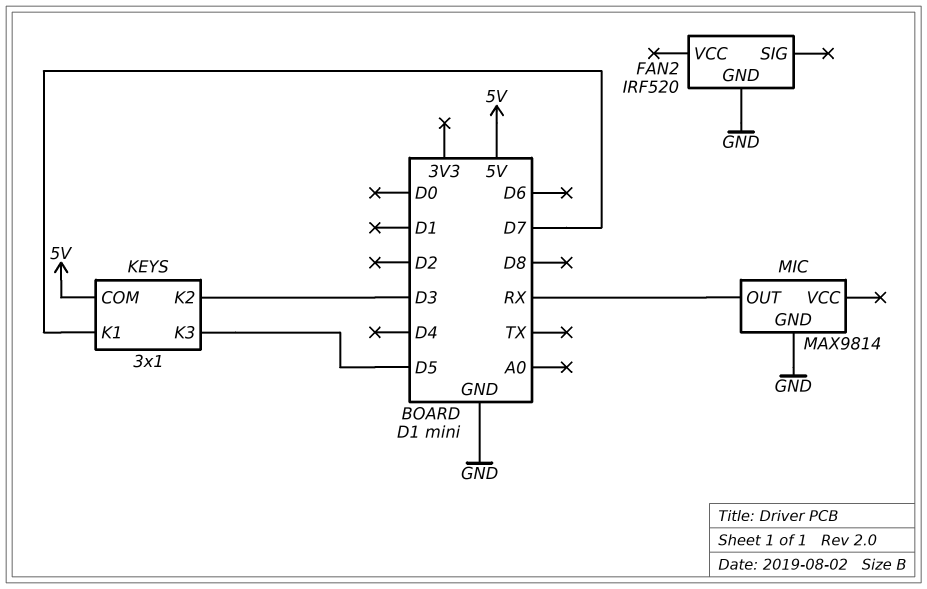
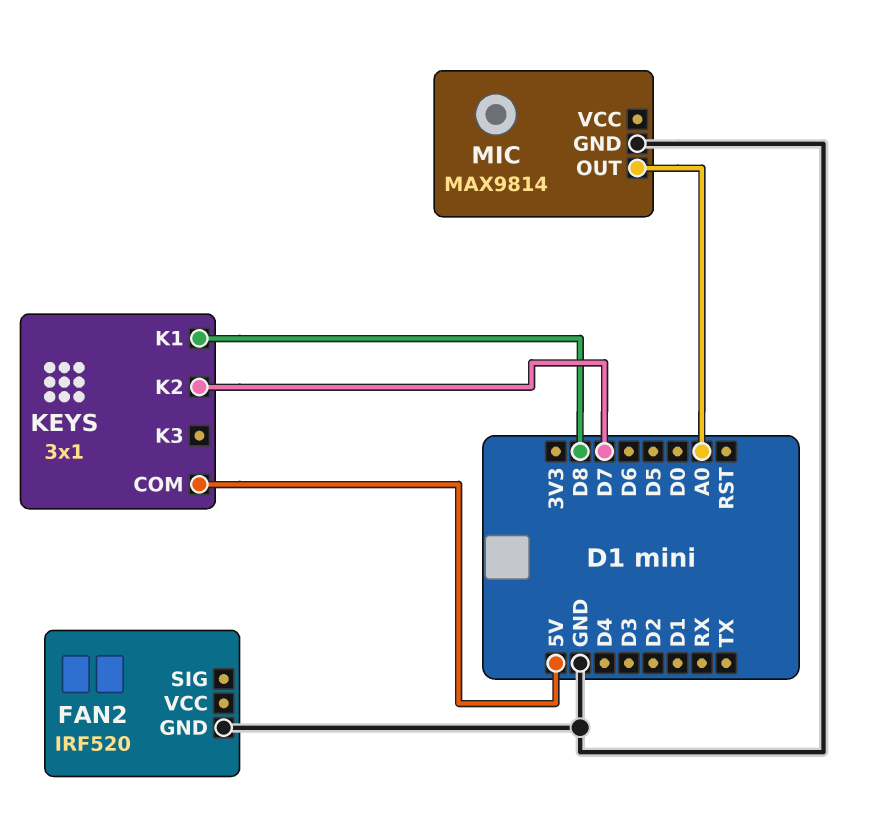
KEYS pin K1: D7 -> D8
KEYS pin K2: D3 -> D7
KEYS pin K3: D5 -> none
MIC pin OUT: RX -> A0

